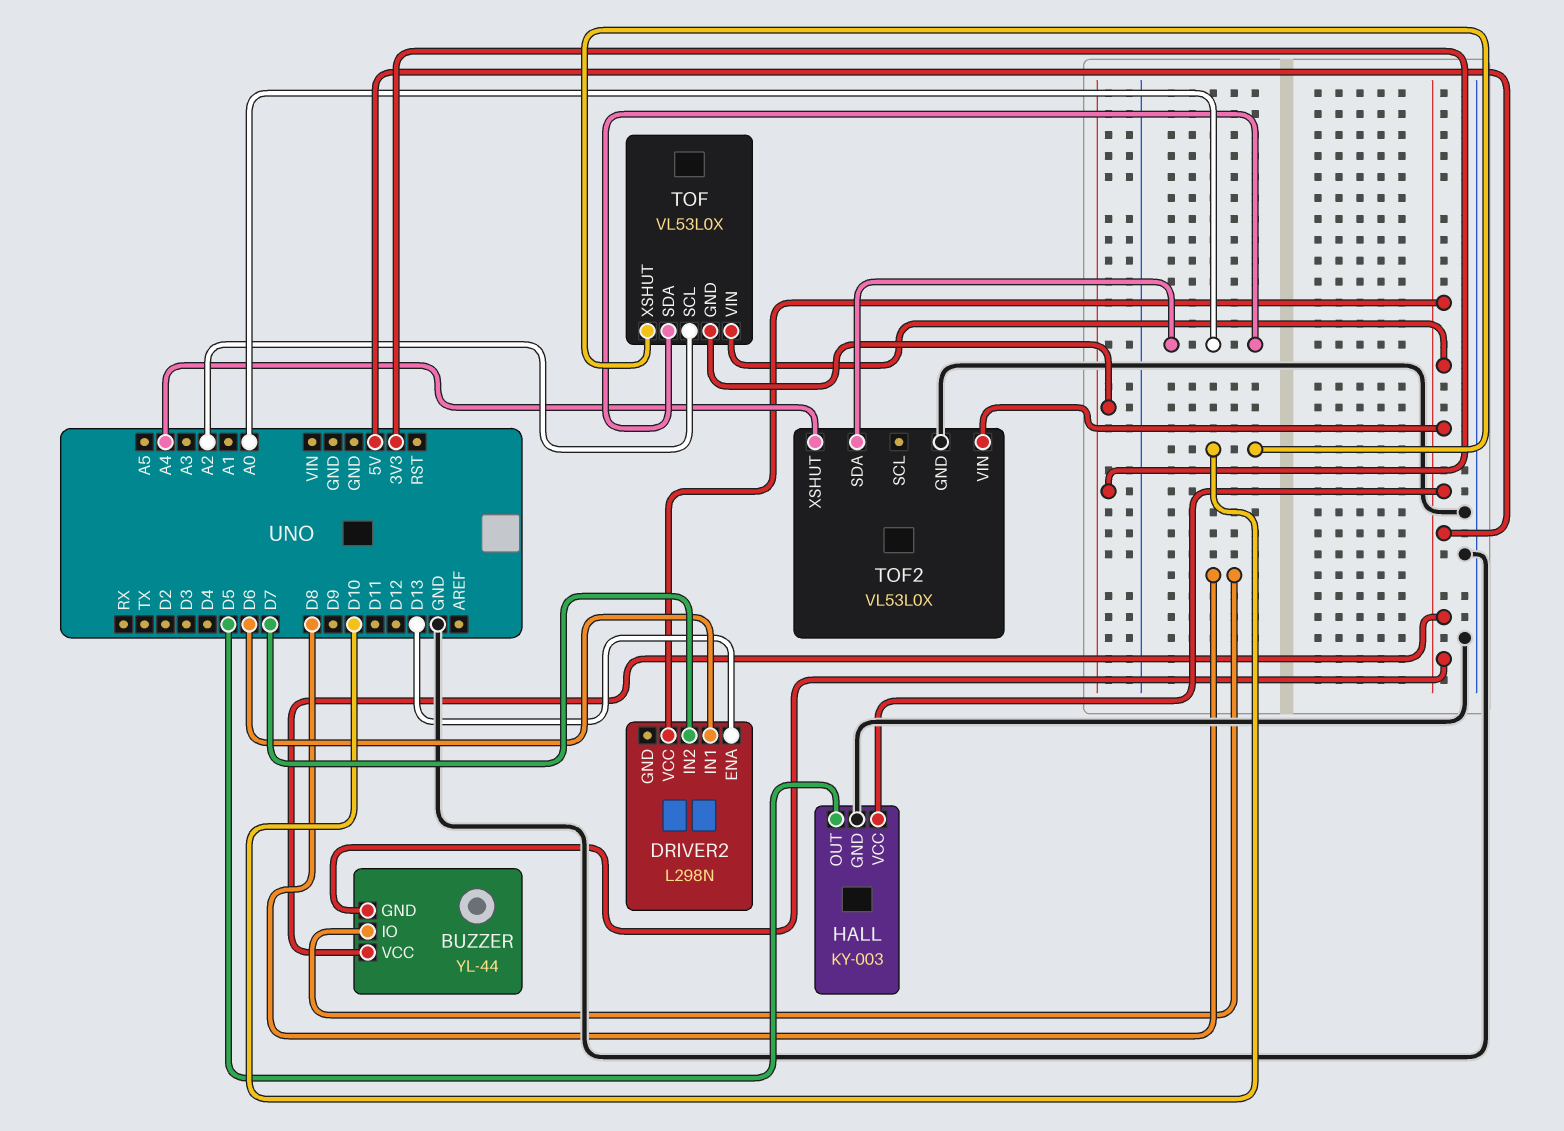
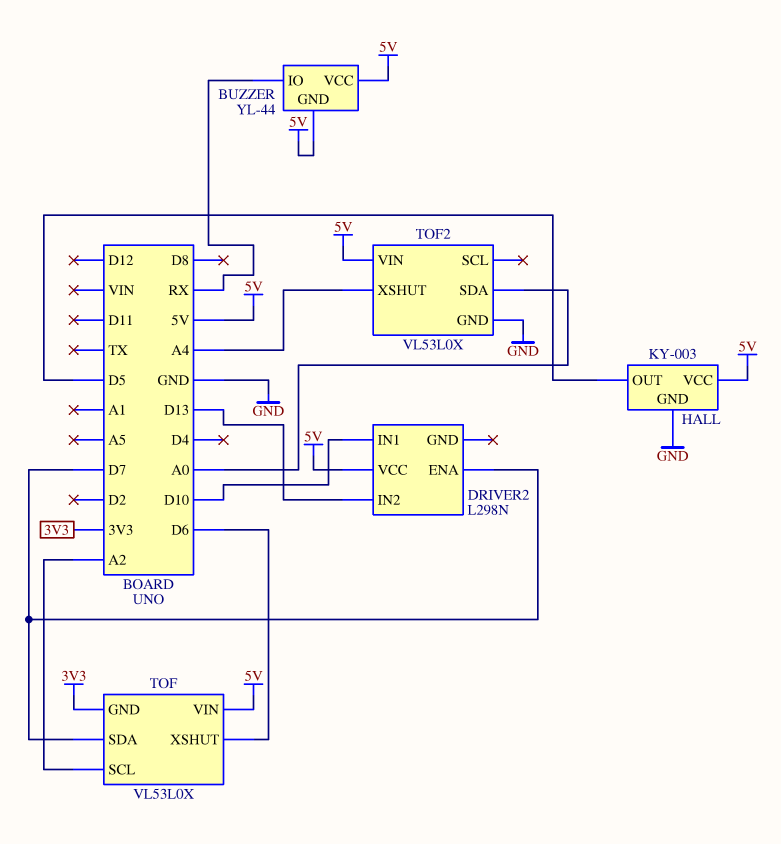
BUZZER pin IO: D8 -> RX
DRIVER2 pin ENA: D13 -> D7
DRIVER2 pin IN1: D6 -> D10
DRIVER2 pin IN2: D7 -> D13
TOF pin SDA: A0 -> D7
TOF pin XSHUT: D10 -> D6

